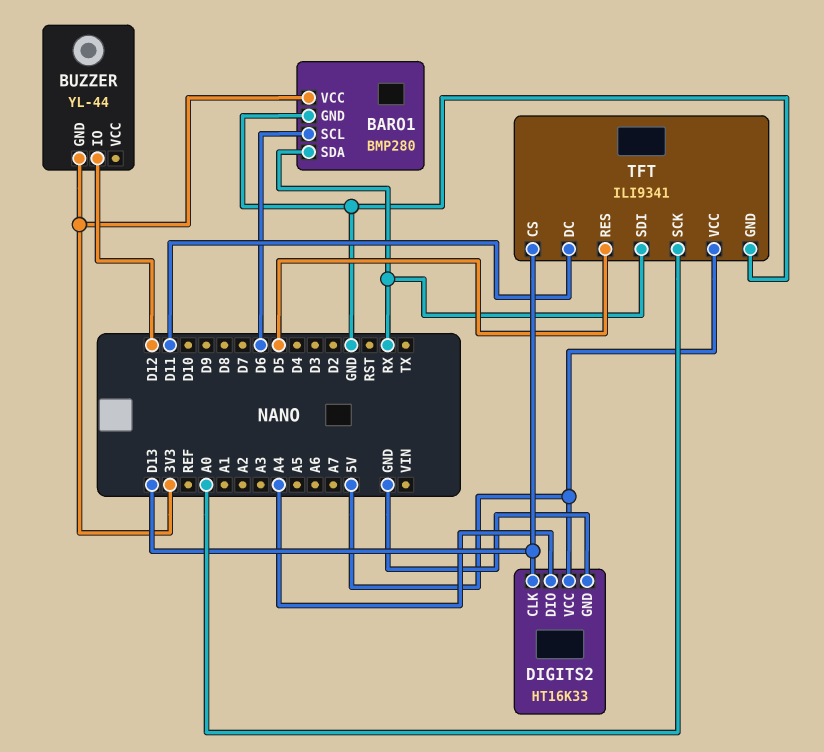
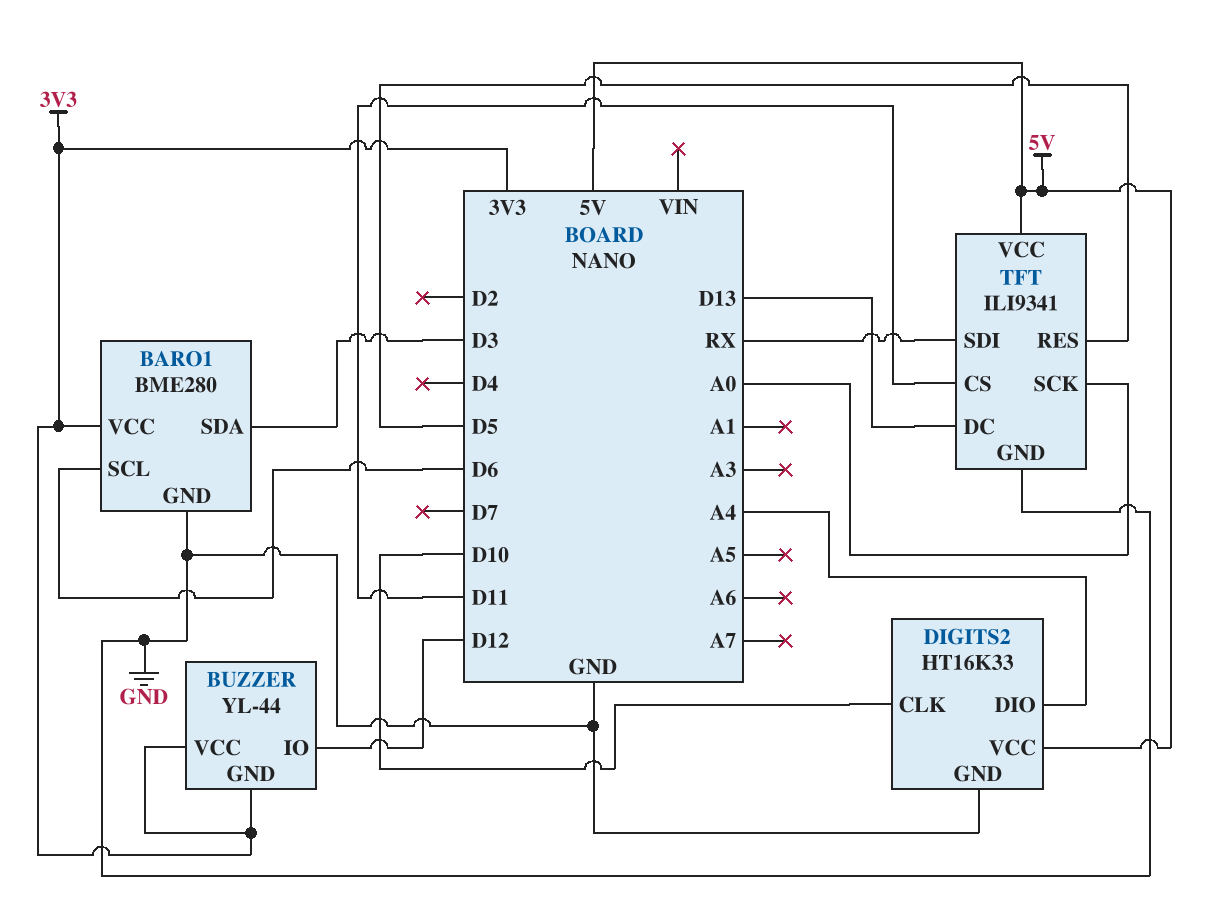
BARO1: BMP280 -> BME280
BARO1 pin SDA: RX -> D3
BUZZER pin VCC: none -> 3V3
DIGITS2 pin CLK: D13 -> D10
TFT pin CS: D13 -> D11
TFT pin DC: D11 -> D13

